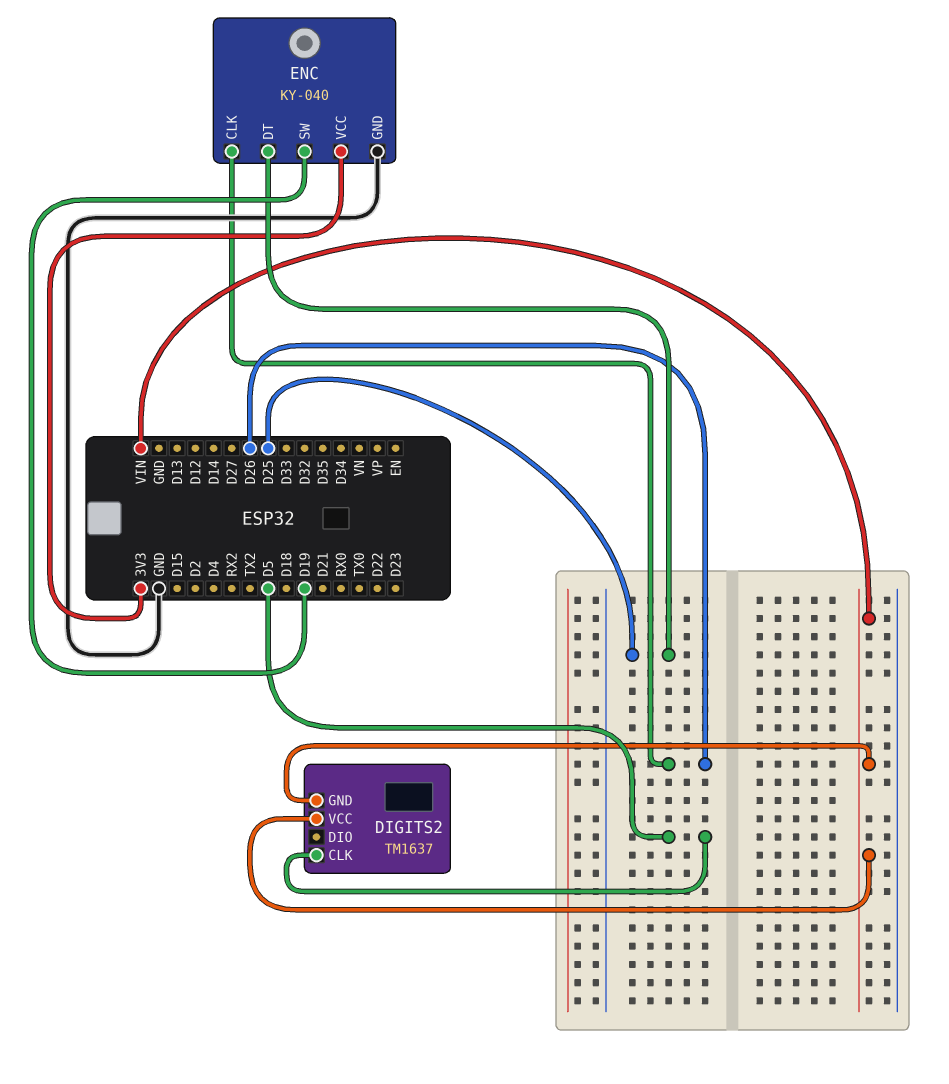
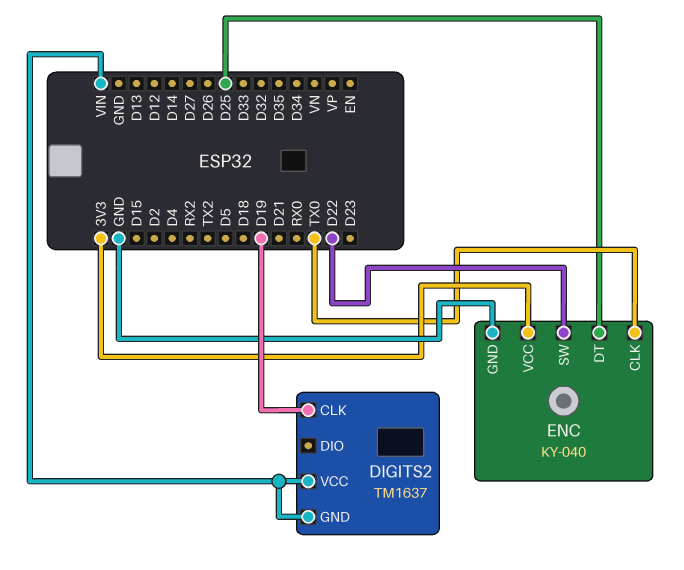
DIGITS2 pin CLK: D5 -> D19
ENC pin CLK: D26 -> TX0
ENC pin SW: D19 -> D22

